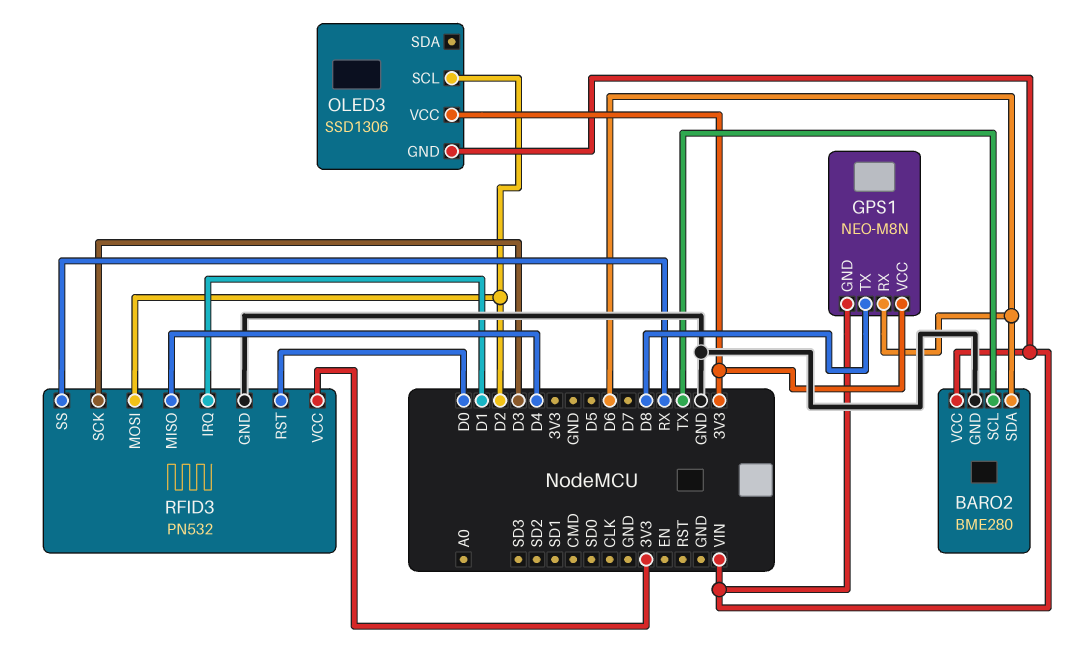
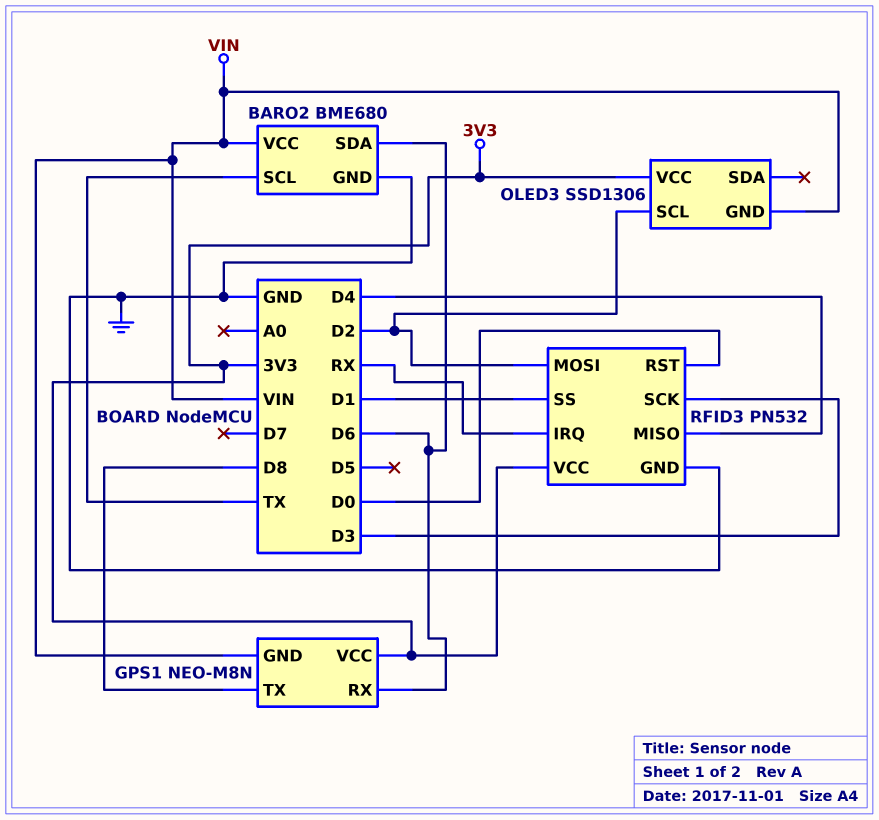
BARO2: BME280 -> BME680
RFID3 pin IRQ: D1 -> RX
RFID3 pin SS: RX -> D1

